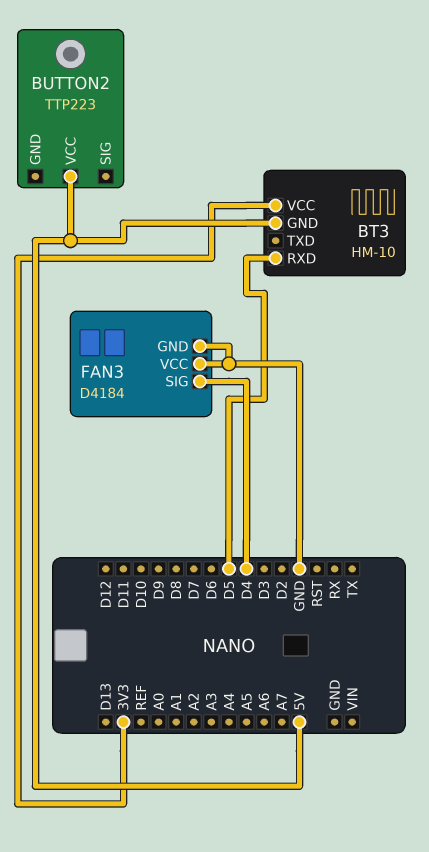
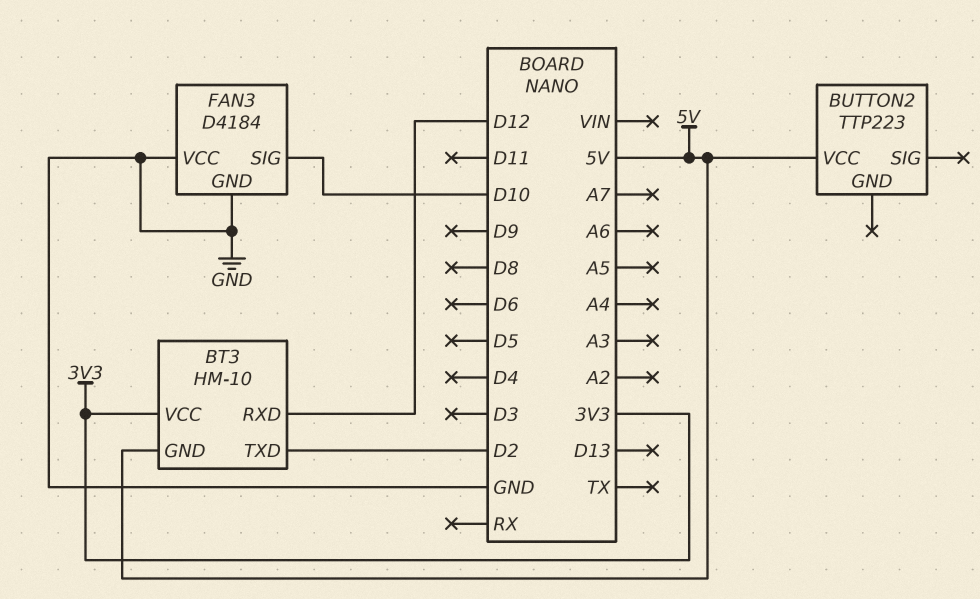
BT3 pin RXD: D5 -> D12
BT3 pin TXD: none -> D2
FAN3 pin SIG: D4 -> D10

